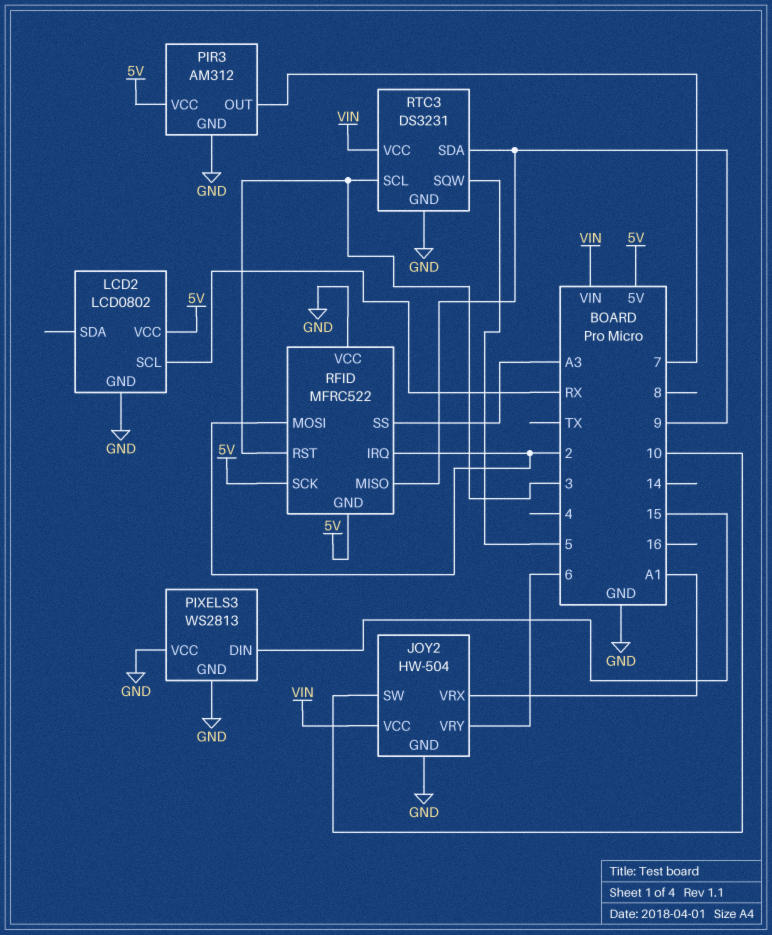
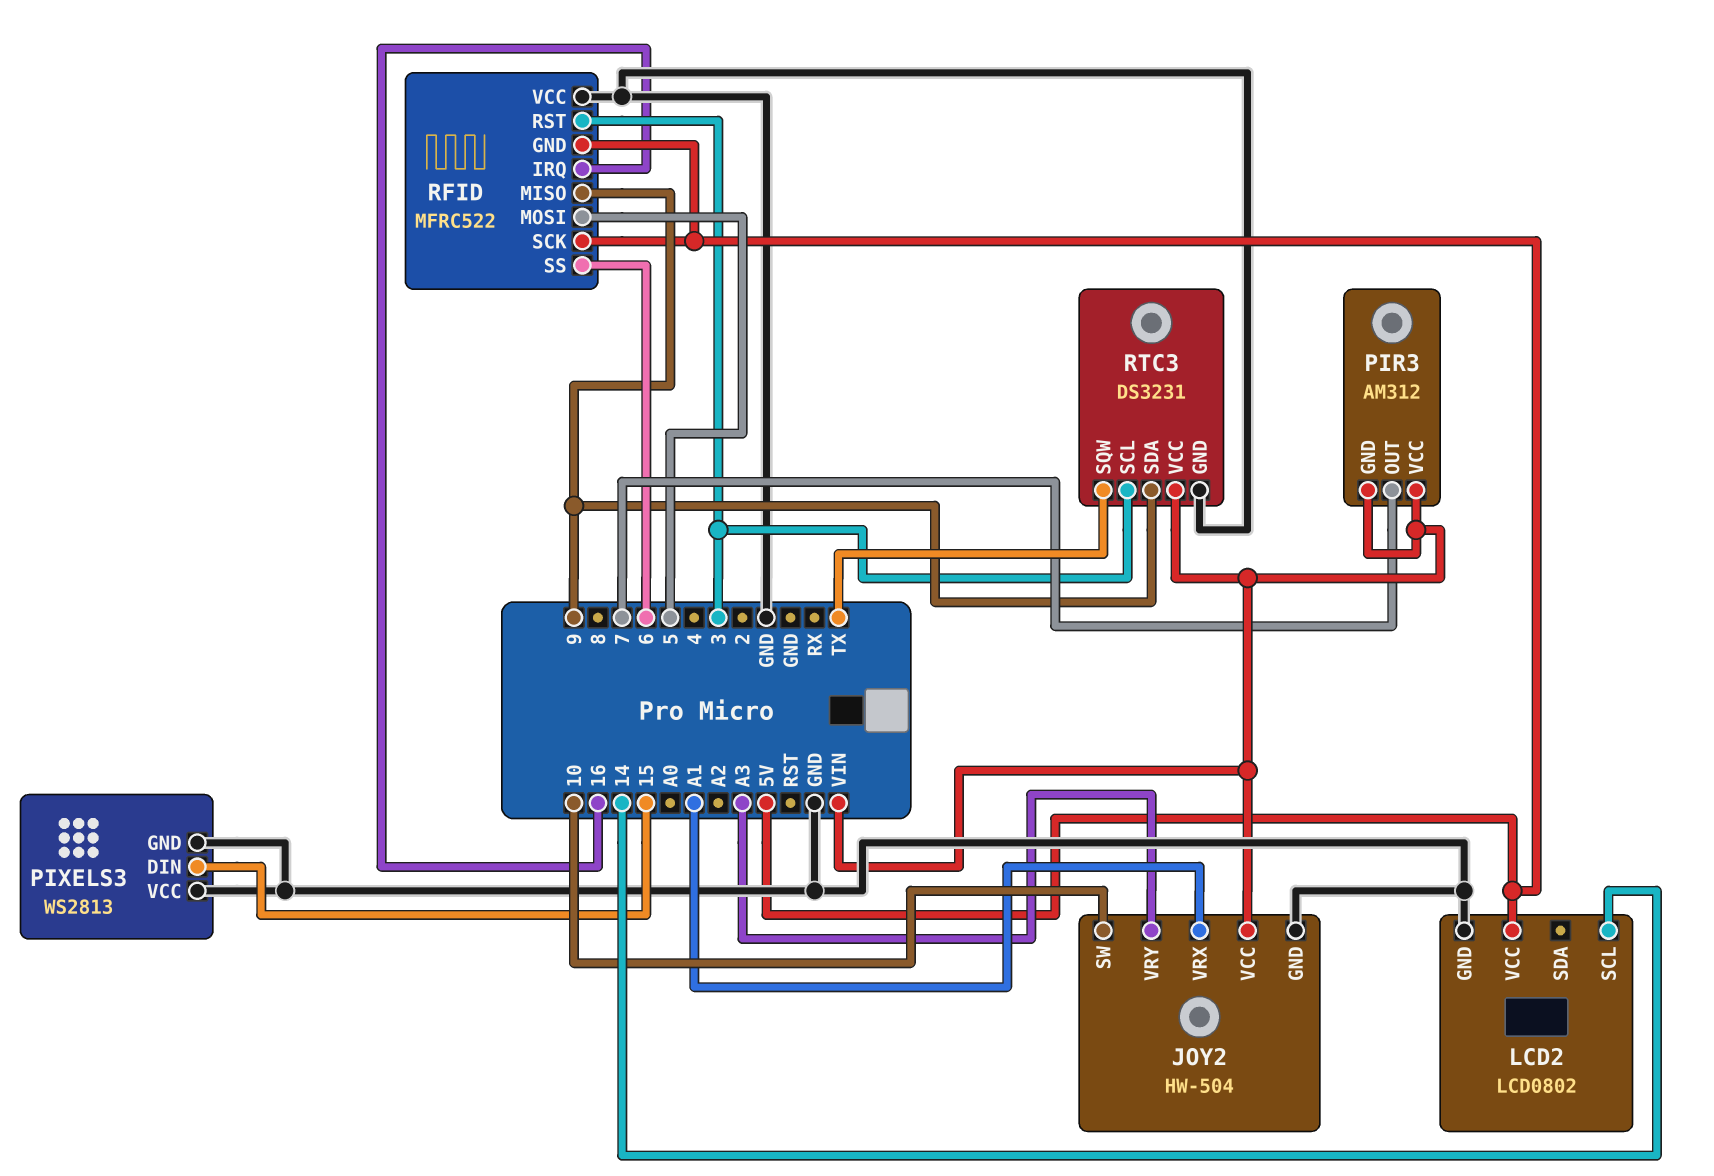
JOY2 pin VRY: 6 -> A3
LCD2 pin SCL: RX -> 14
PIR3 pin GND: GND -> VIN
PIR3 pin VCC: 5V -> VIN
RFID pin IRQ: 2 -> 16
RFID pin MOSI: 2 -> 5
RFID pin SS: A3 -> 6
RTC3 pin SQW: 5 -> TX

